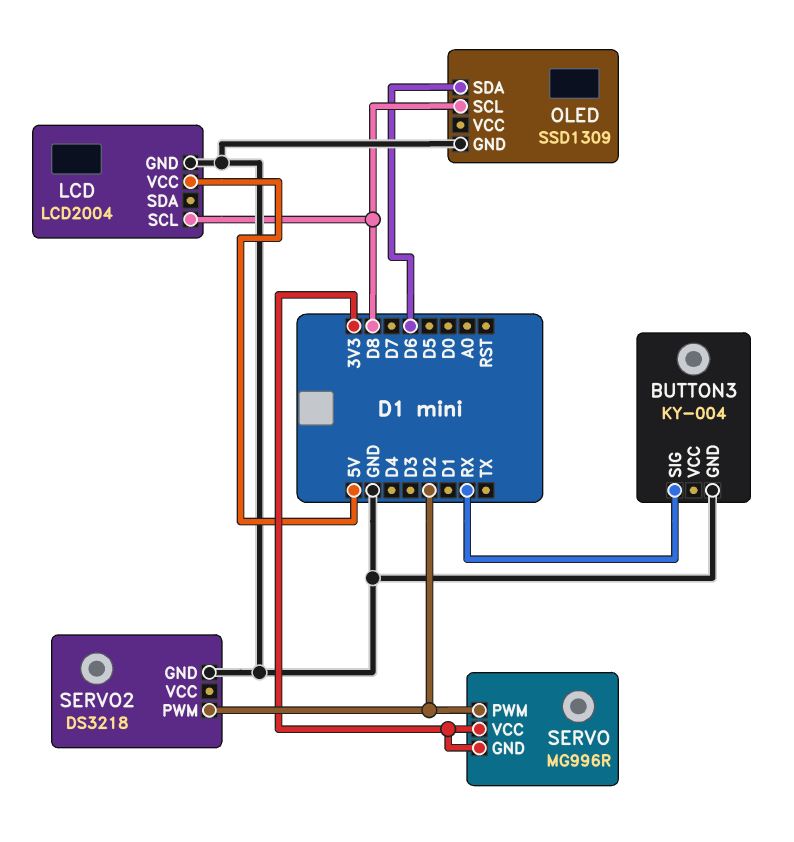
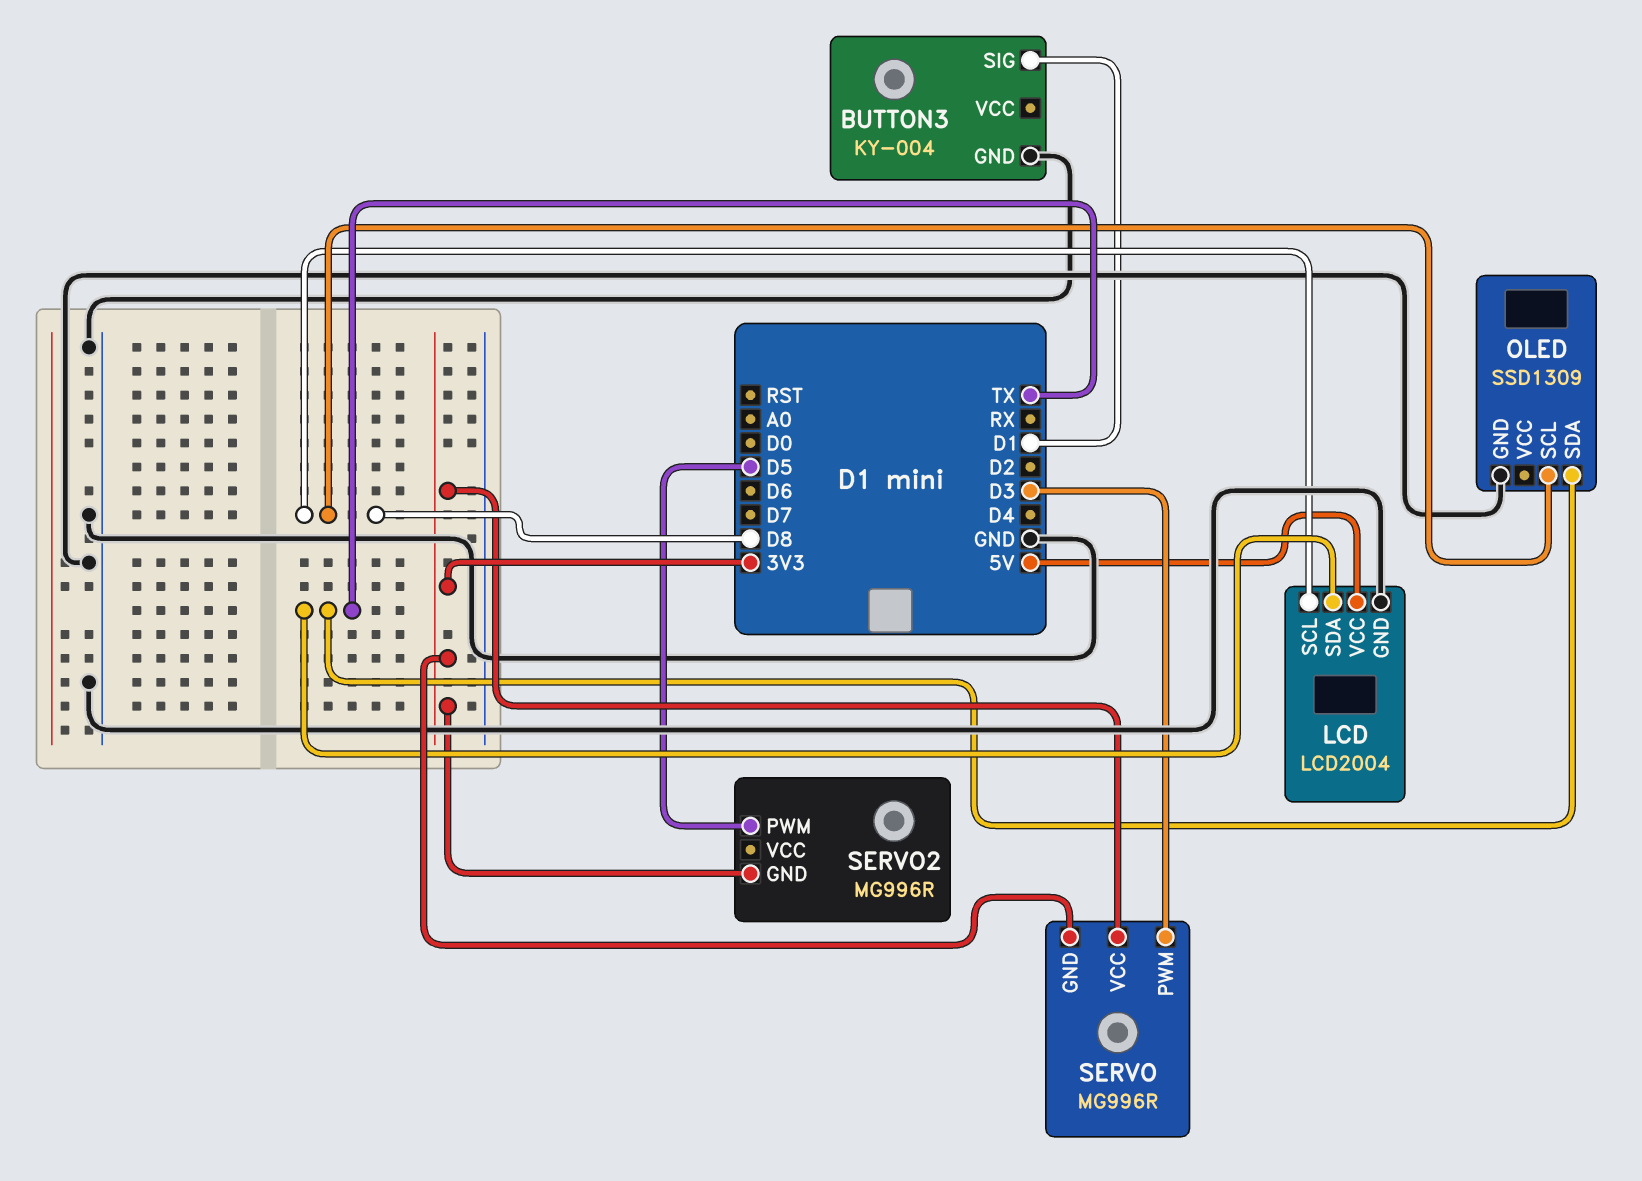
BUTTON3 pin SIG: RX -> D1
LCD pin SDA: none -> TX
OLED pin SDA: D6 -> TX
SERVO pin PWM: D2 -> D3
SERVO2: DS3218 -> MG996R
SERVO2 pin GND: GND -> 3V3
SERVO2 pin PWM: D2 -> D5

